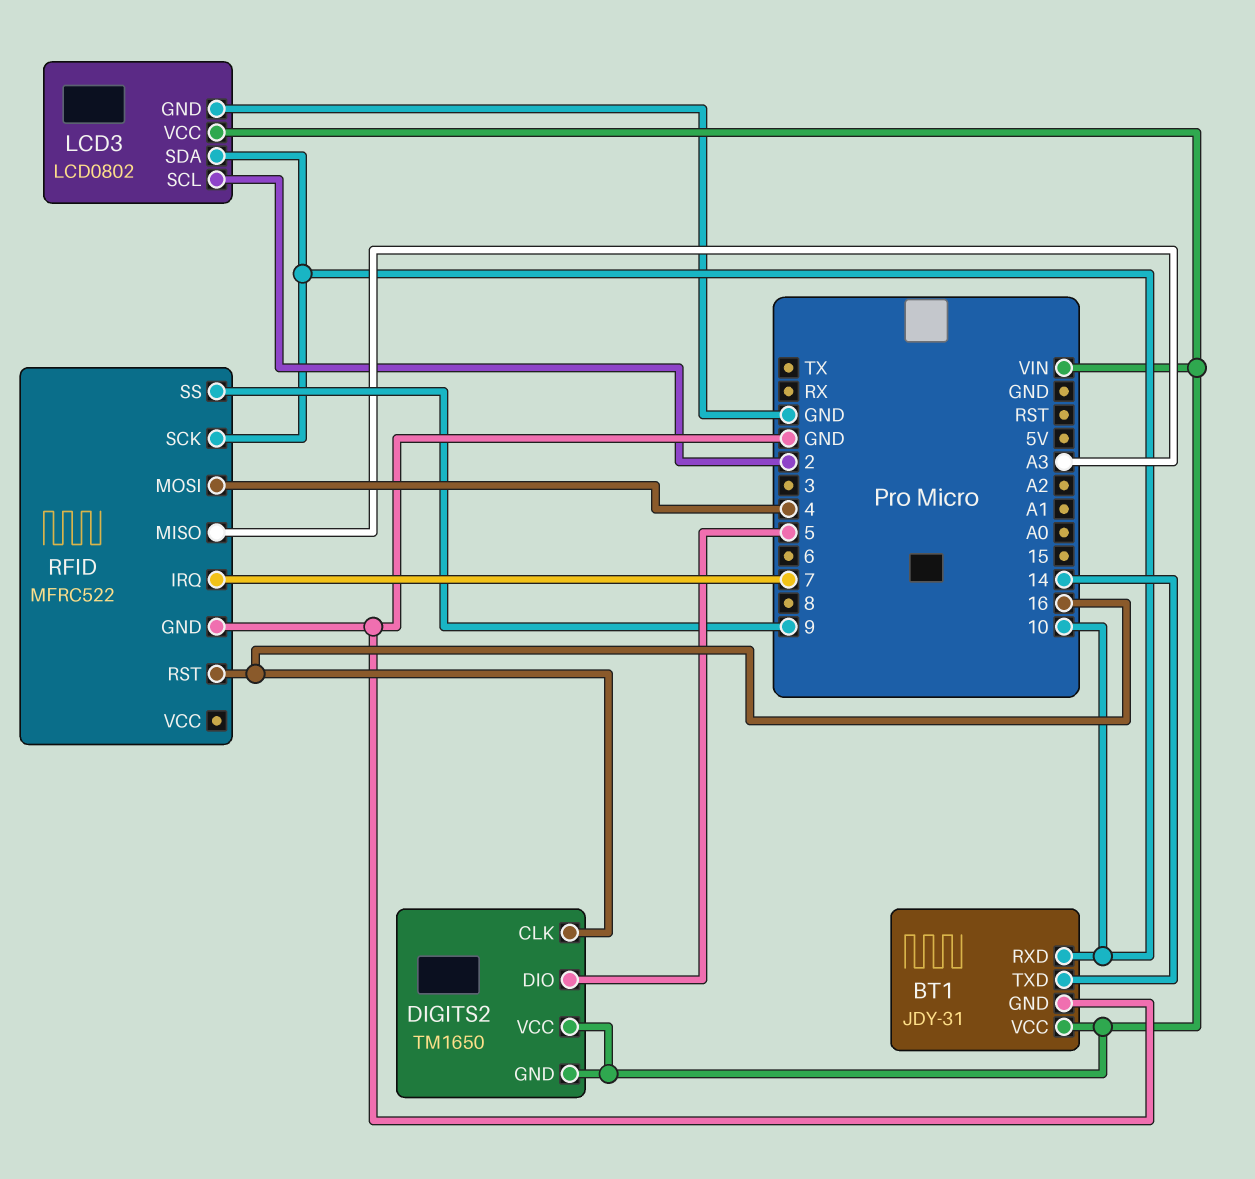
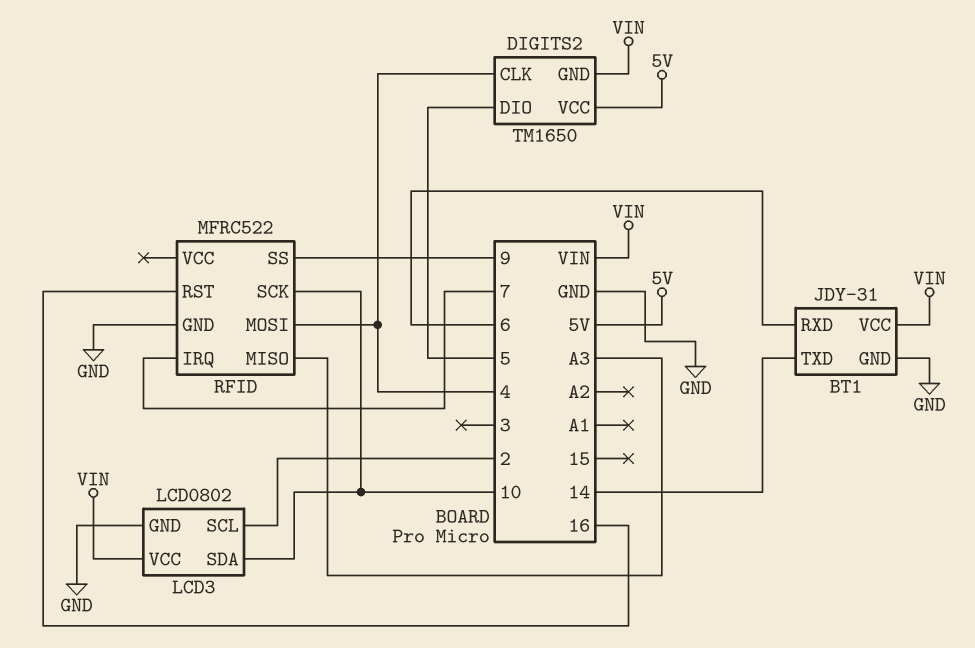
BT1 pin RXD: 10 -> 6
DIGITS2 pin CLK: 16 -> 4
DIGITS2 pin VCC: VIN -> 5V

